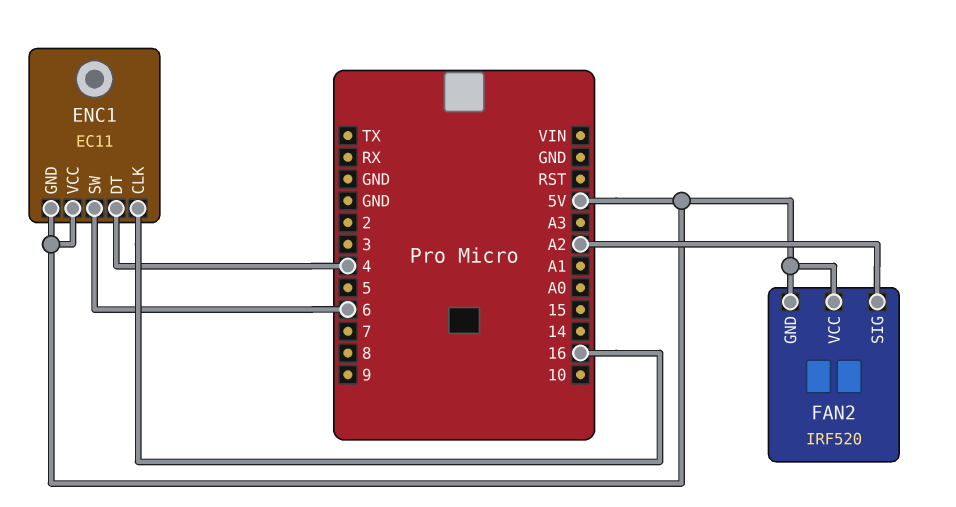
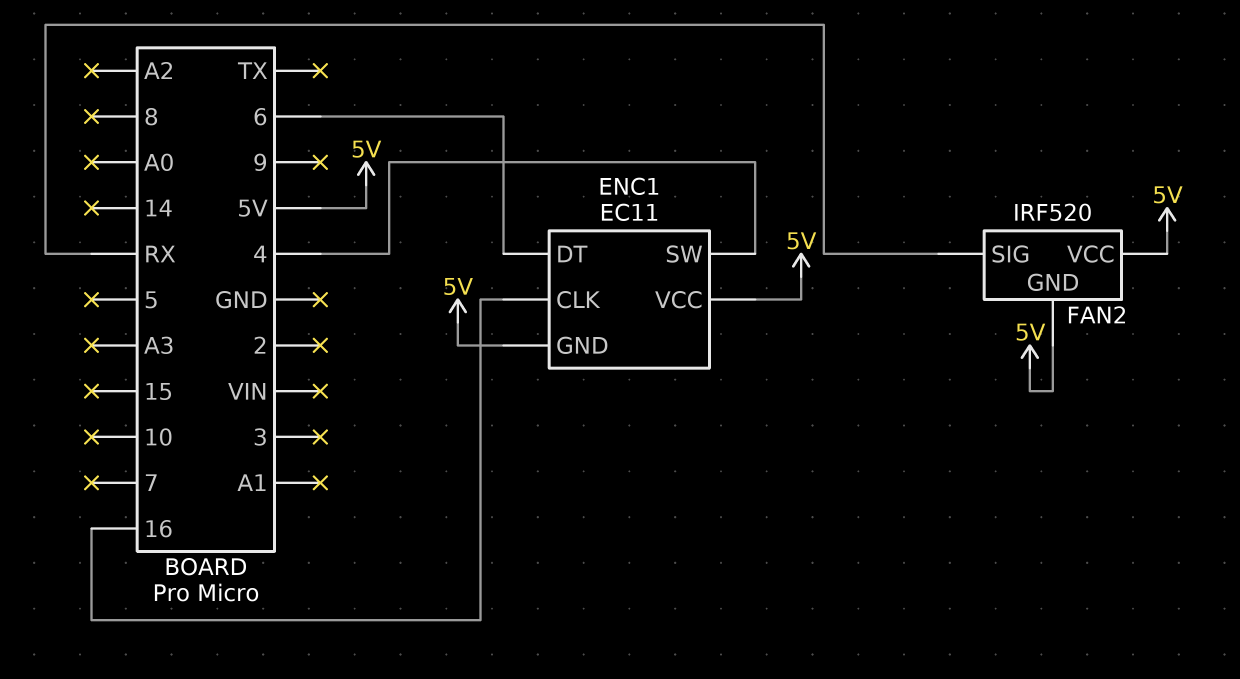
ENC1 pin DT: 4 -> 6
ENC1 pin SW: 6 -> 4
FAN2 pin SIG: A2 -> RX

